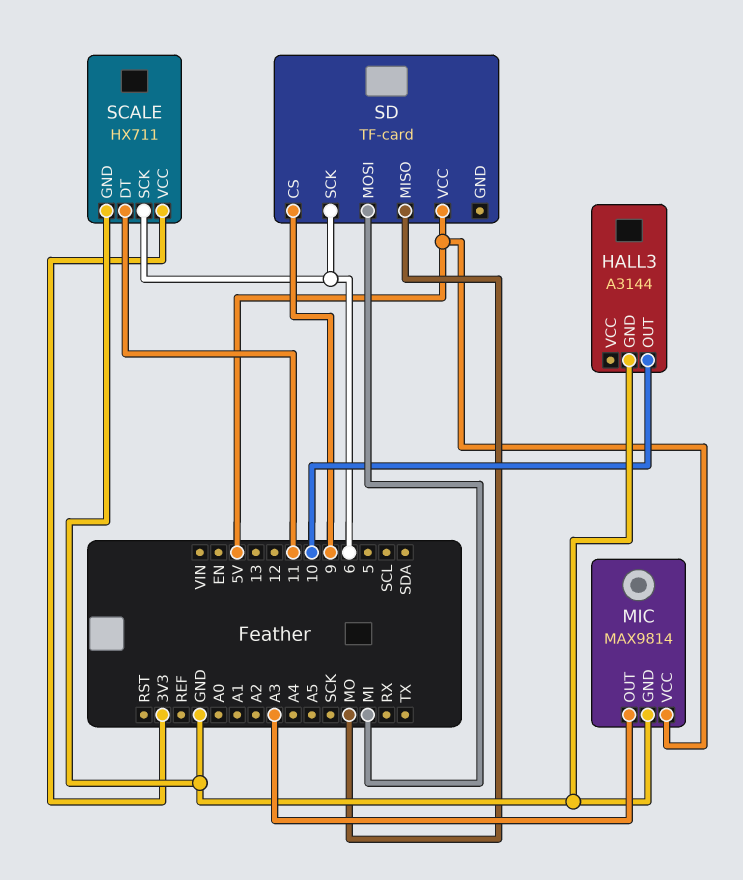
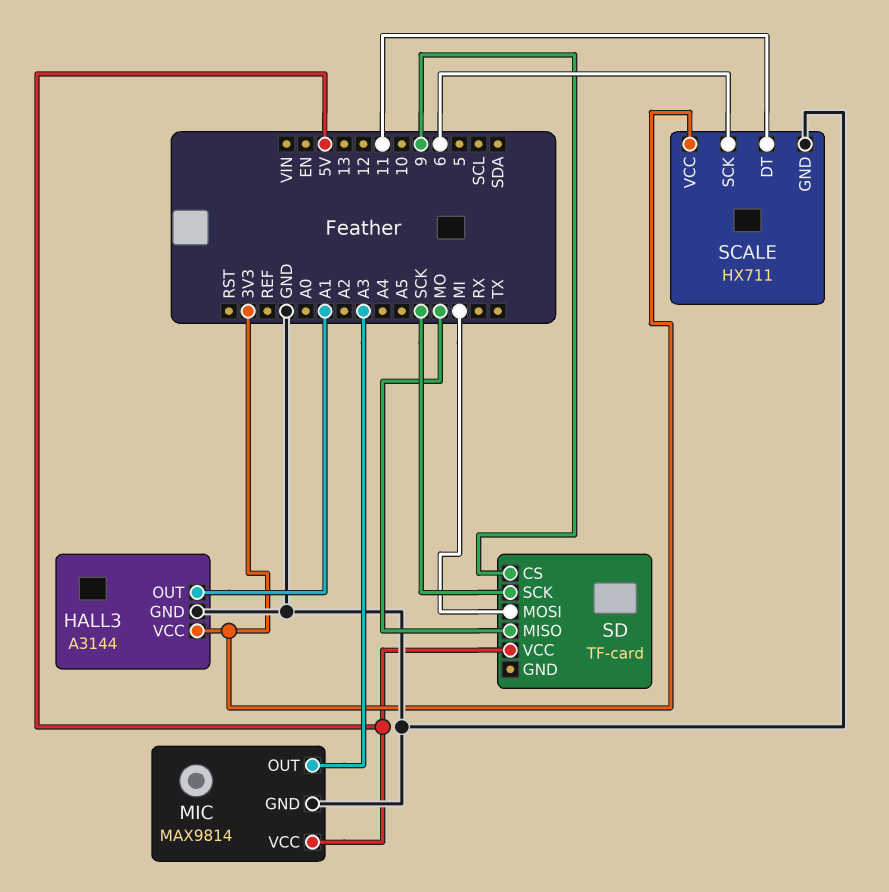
HALL3 pin OUT: 10 -> A1
HALL3 pin VCC: none -> 3V3
SD pin SCK: 6 -> SCK

